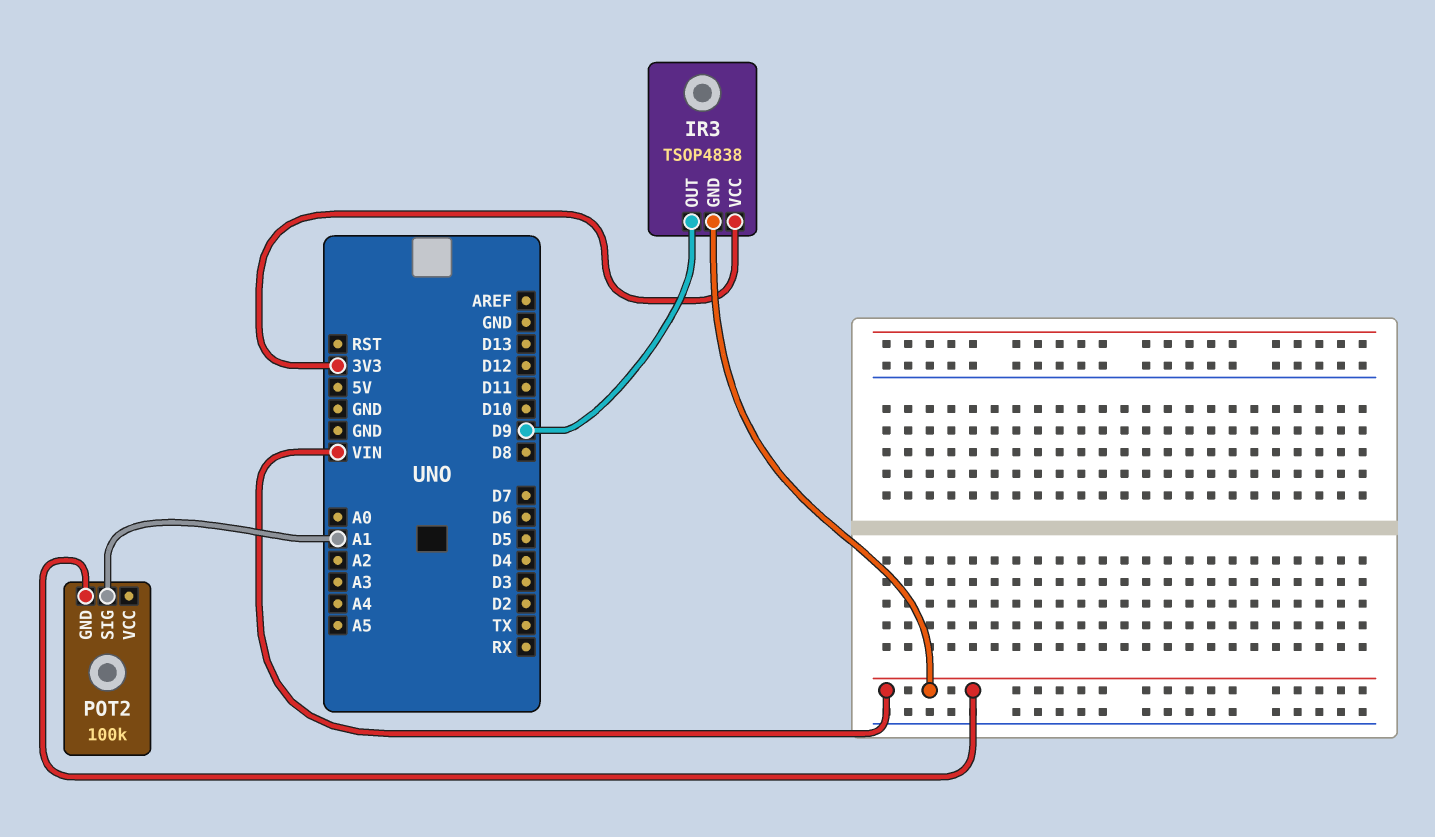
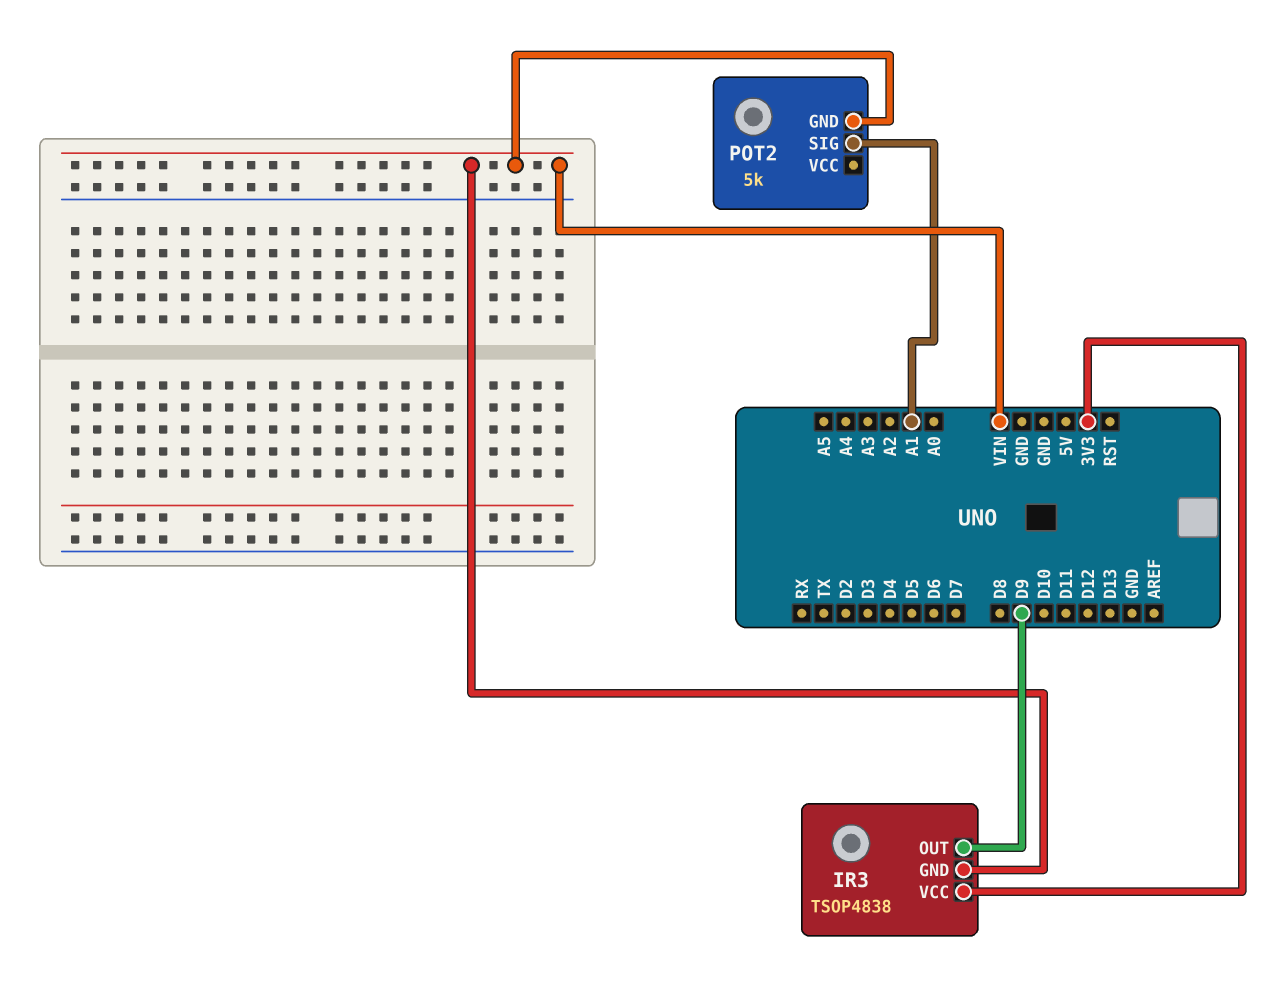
POT2: 100k -> 5k

